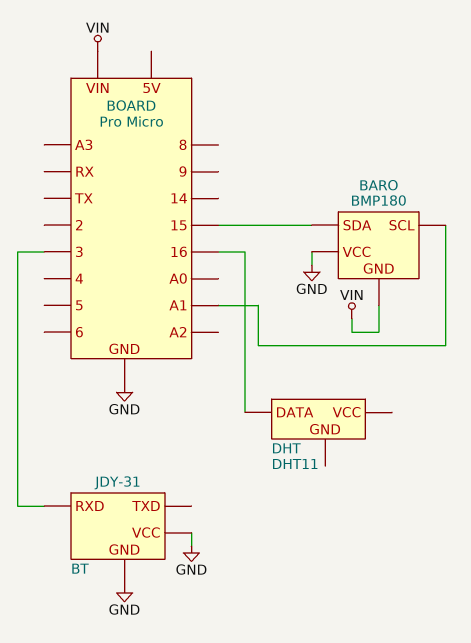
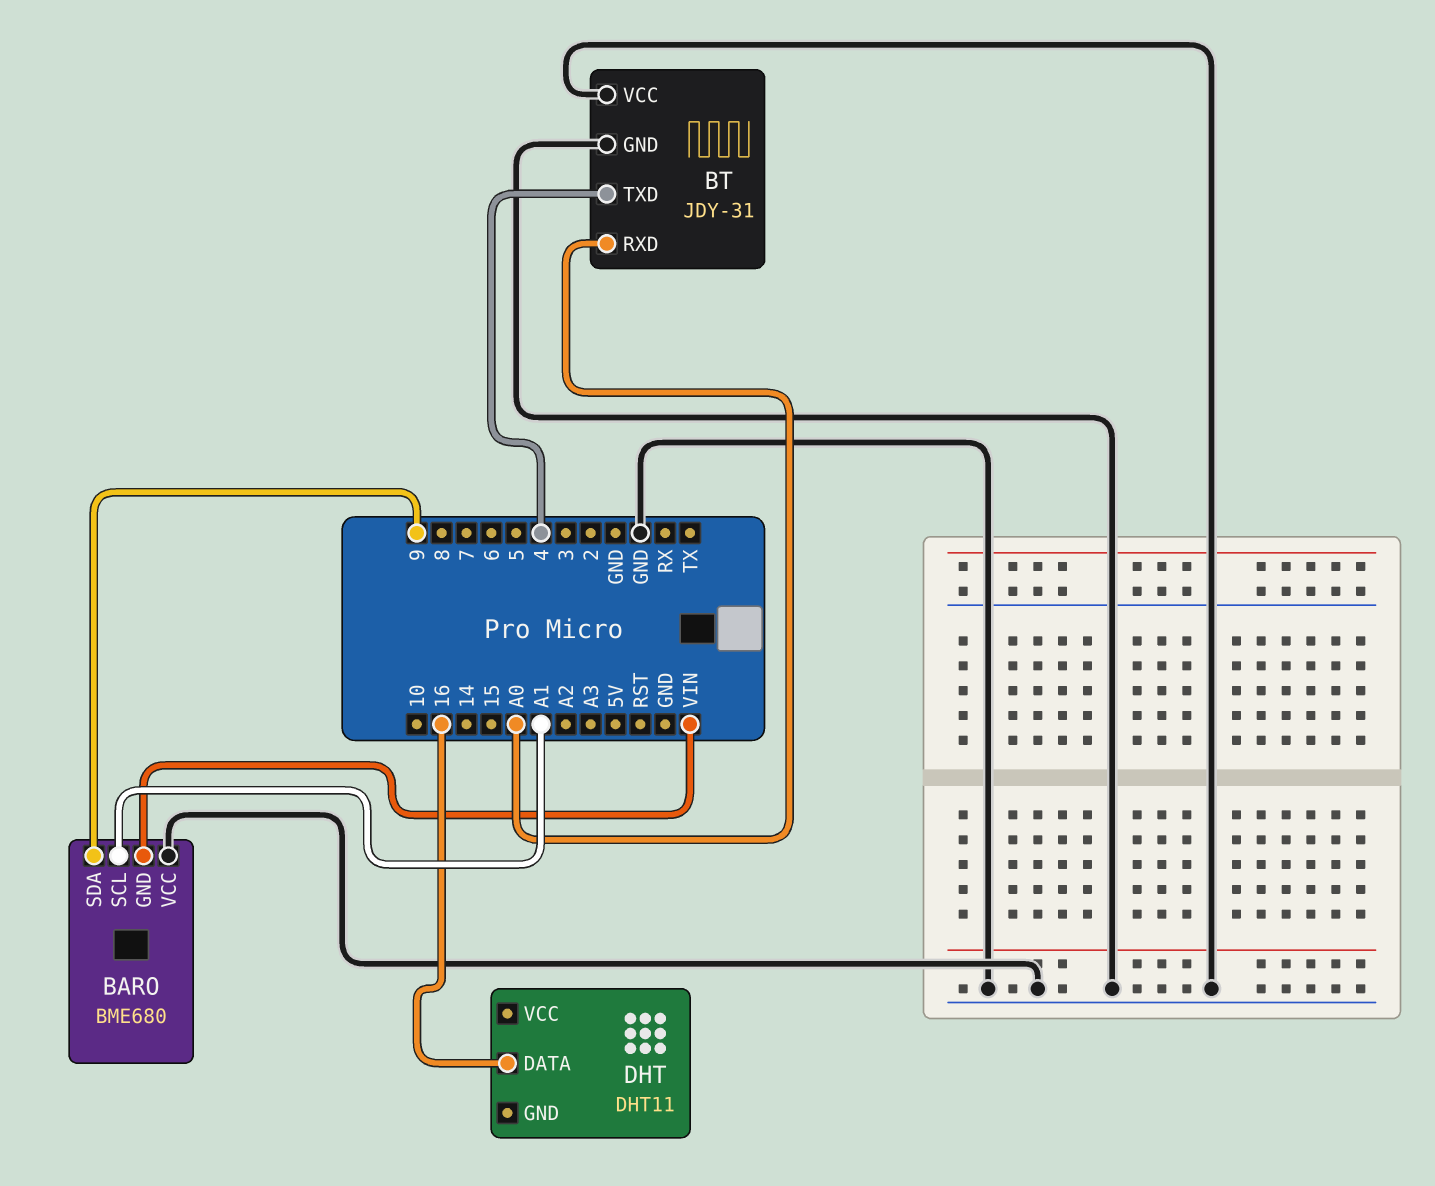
BARO: BMP180 -> BME680
BARO pin SDA: 15 -> 9
BT pin RXD: 3 -> A0
BT pin TXD: none -> 4

